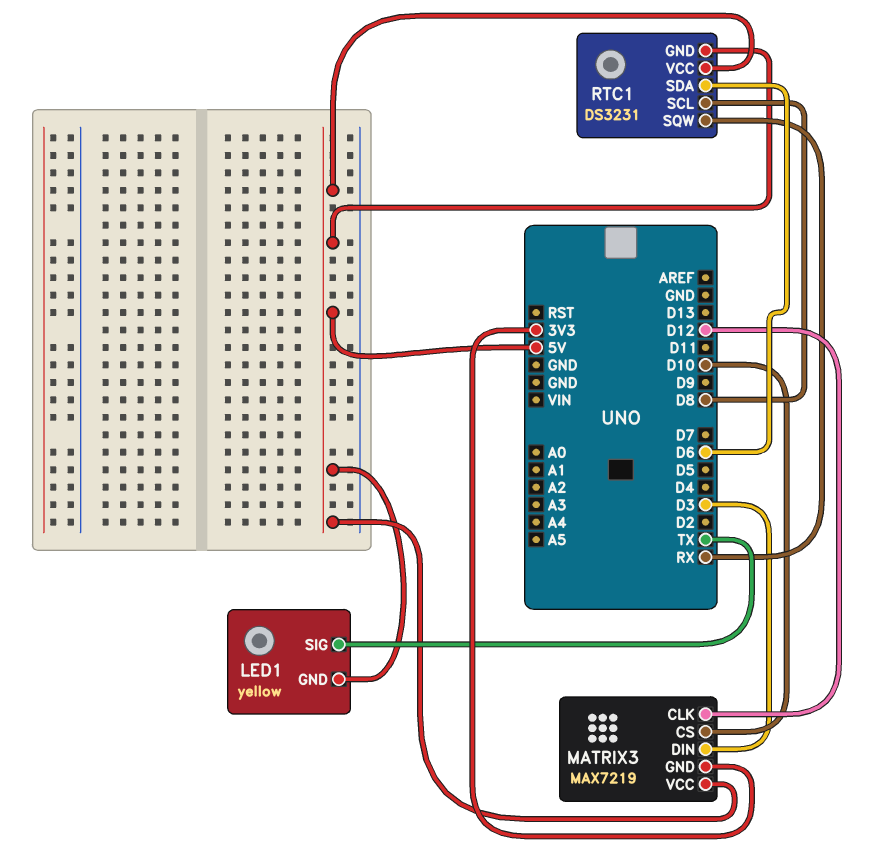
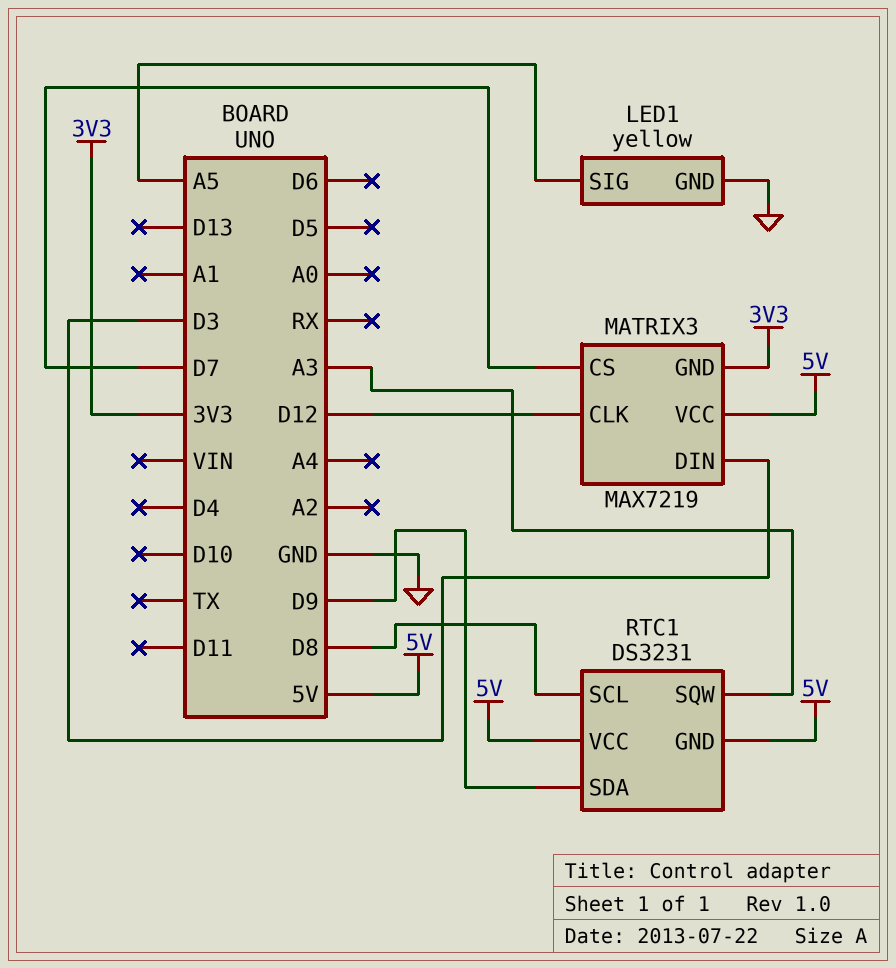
LED1 pin GND: 5V -> GND
LED1 pin SIG: TX -> A5
MATRIX3 pin CS: D10 -> D7
RTC1 pin SDA: D6 -> D9
RTC1 pin SQW: RX -> A3

